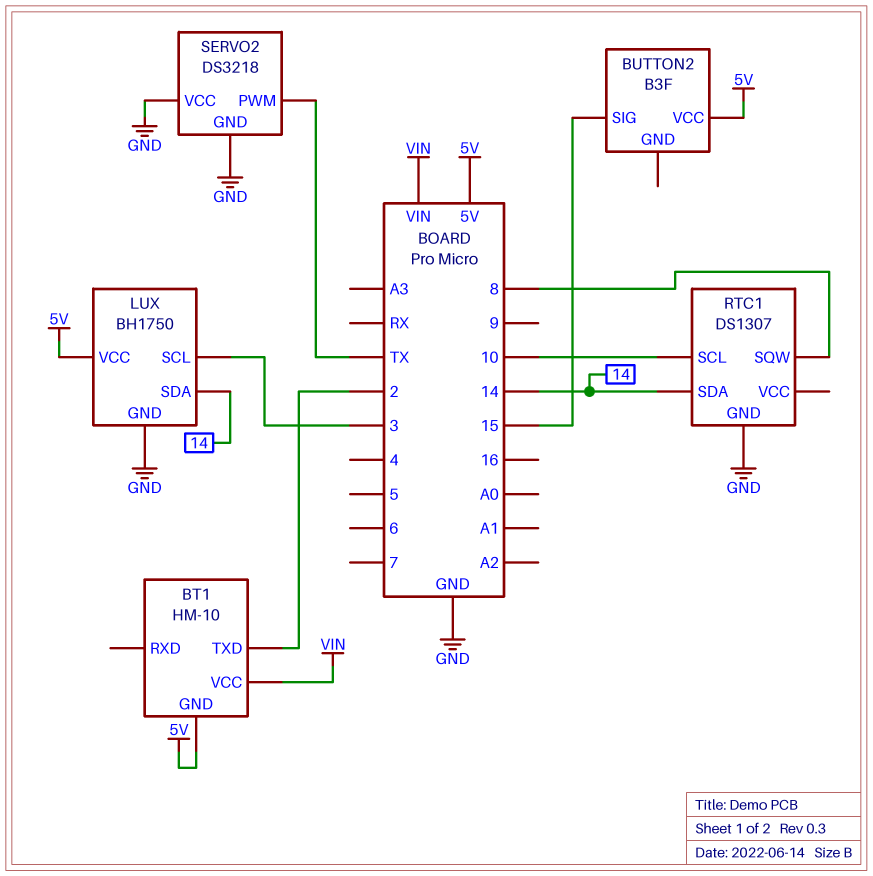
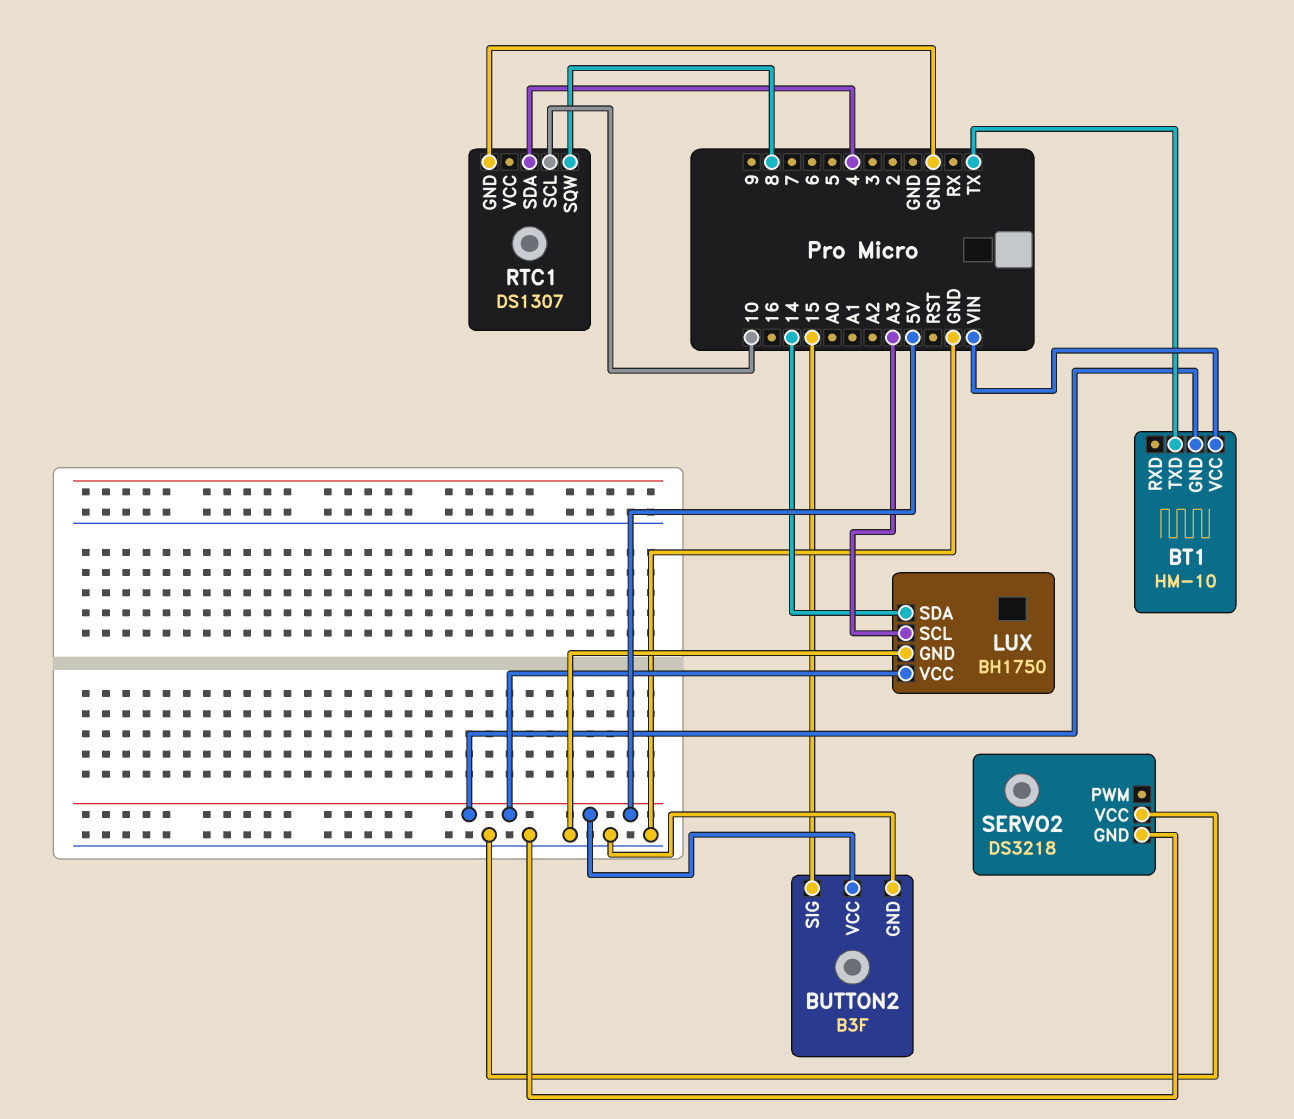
BT1 pin TXD: 2 -> TX
BUTTON2 pin GND: none -> GND
LUX pin SCL: 3 -> A3
RTC1 pin SDA: 14 -> 4
SERVO2 pin PWM: TX -> none

